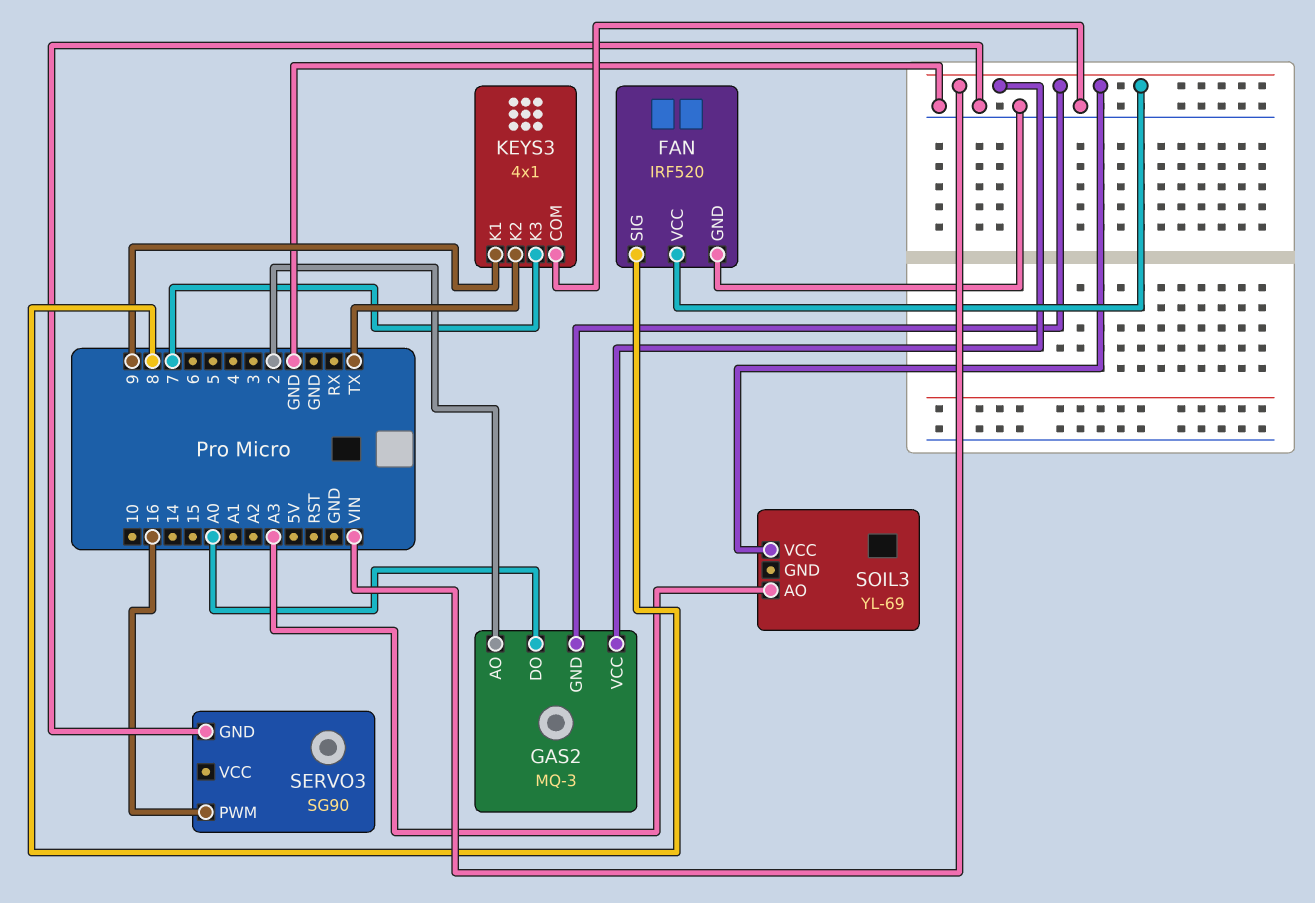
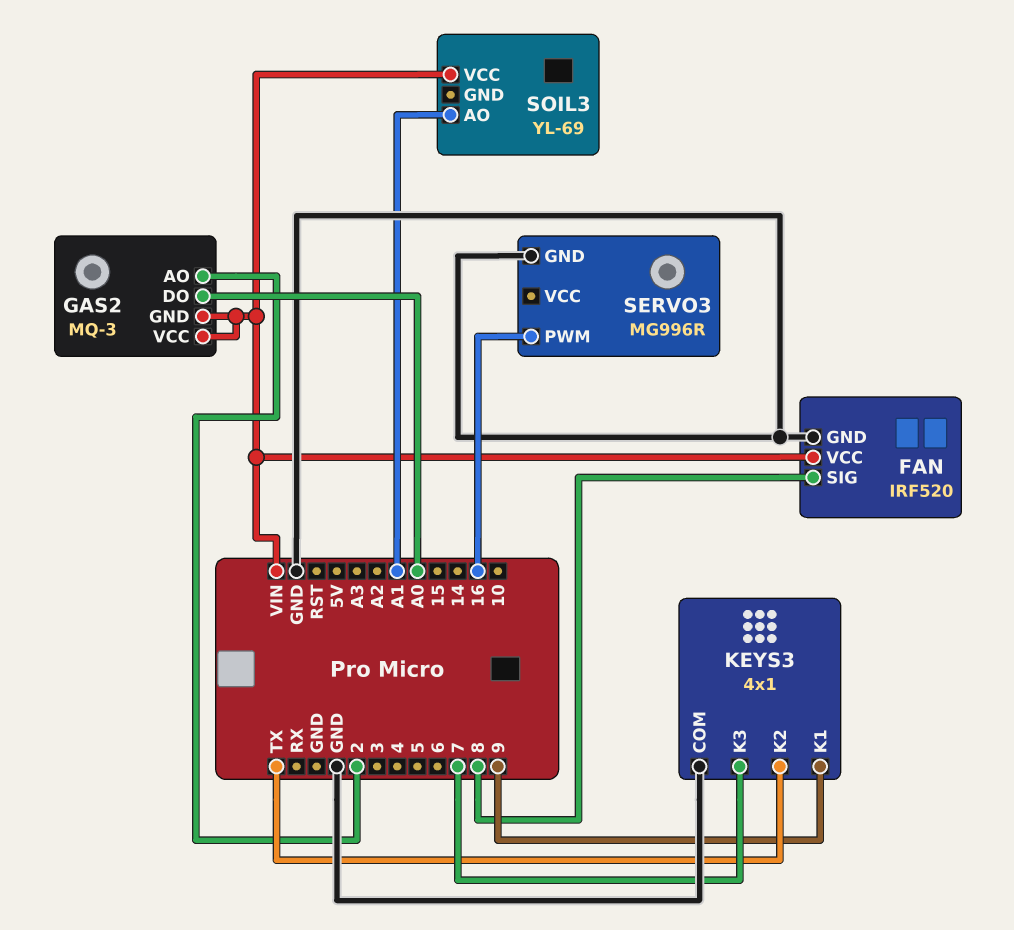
SERVO3: SG90 -> MG996R
SOIL3 pin AO: A3 -> A1

